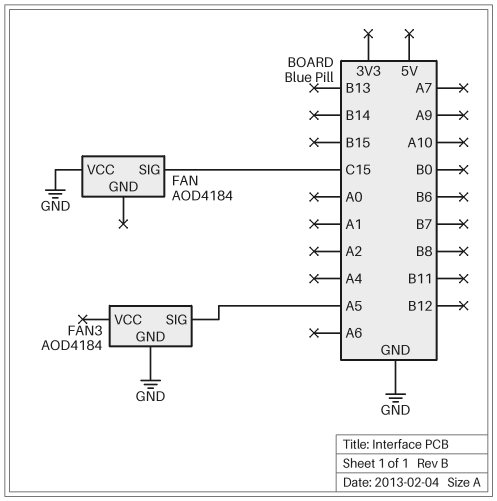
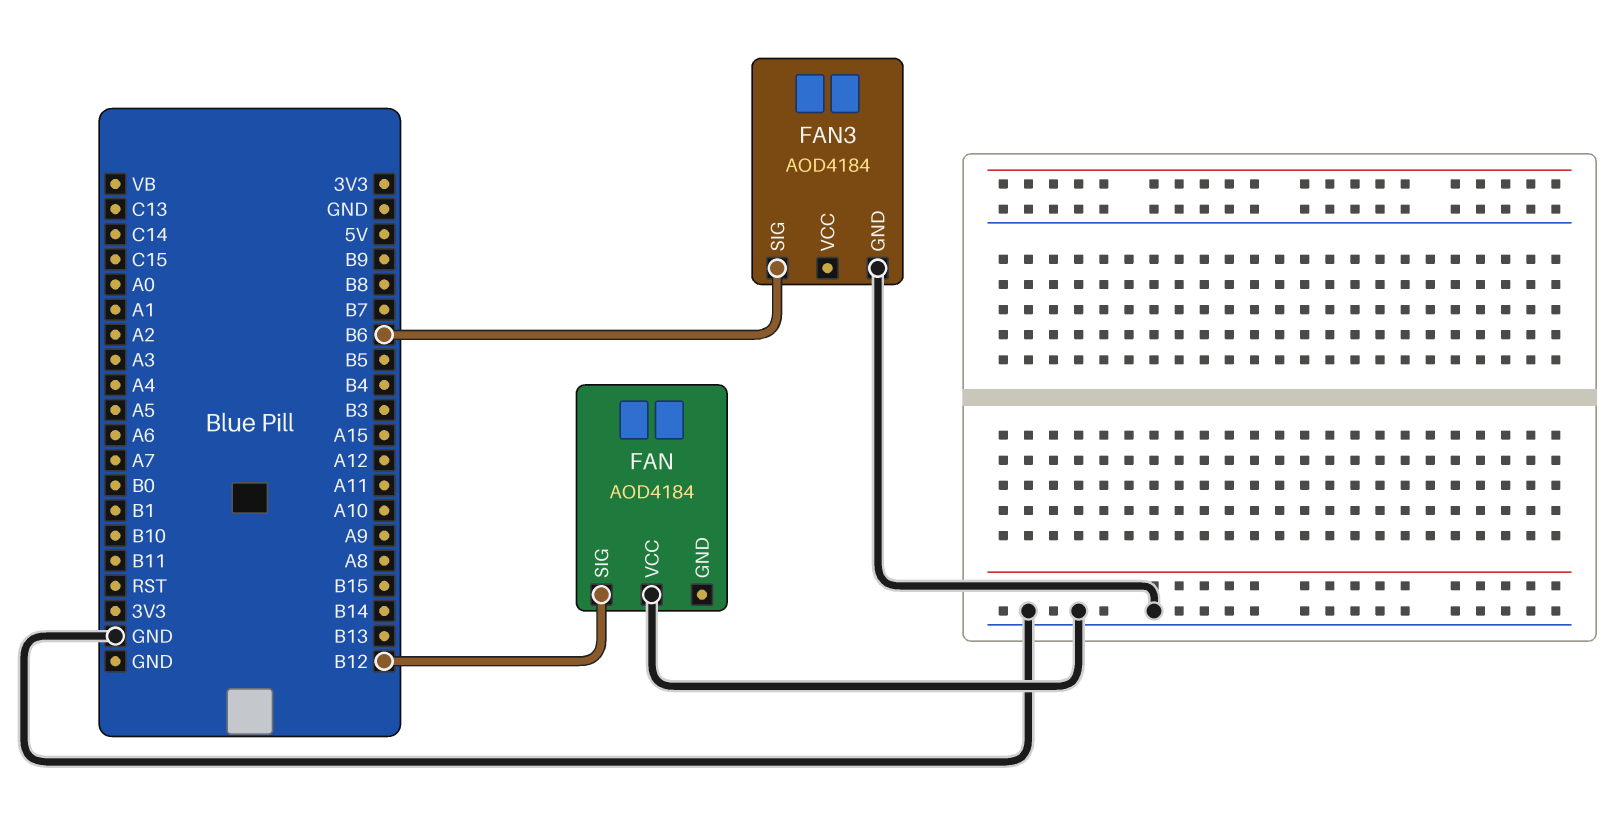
FAN pin SIG: C15 -> B12
FAN3 pin SIG: A5 -> B6

